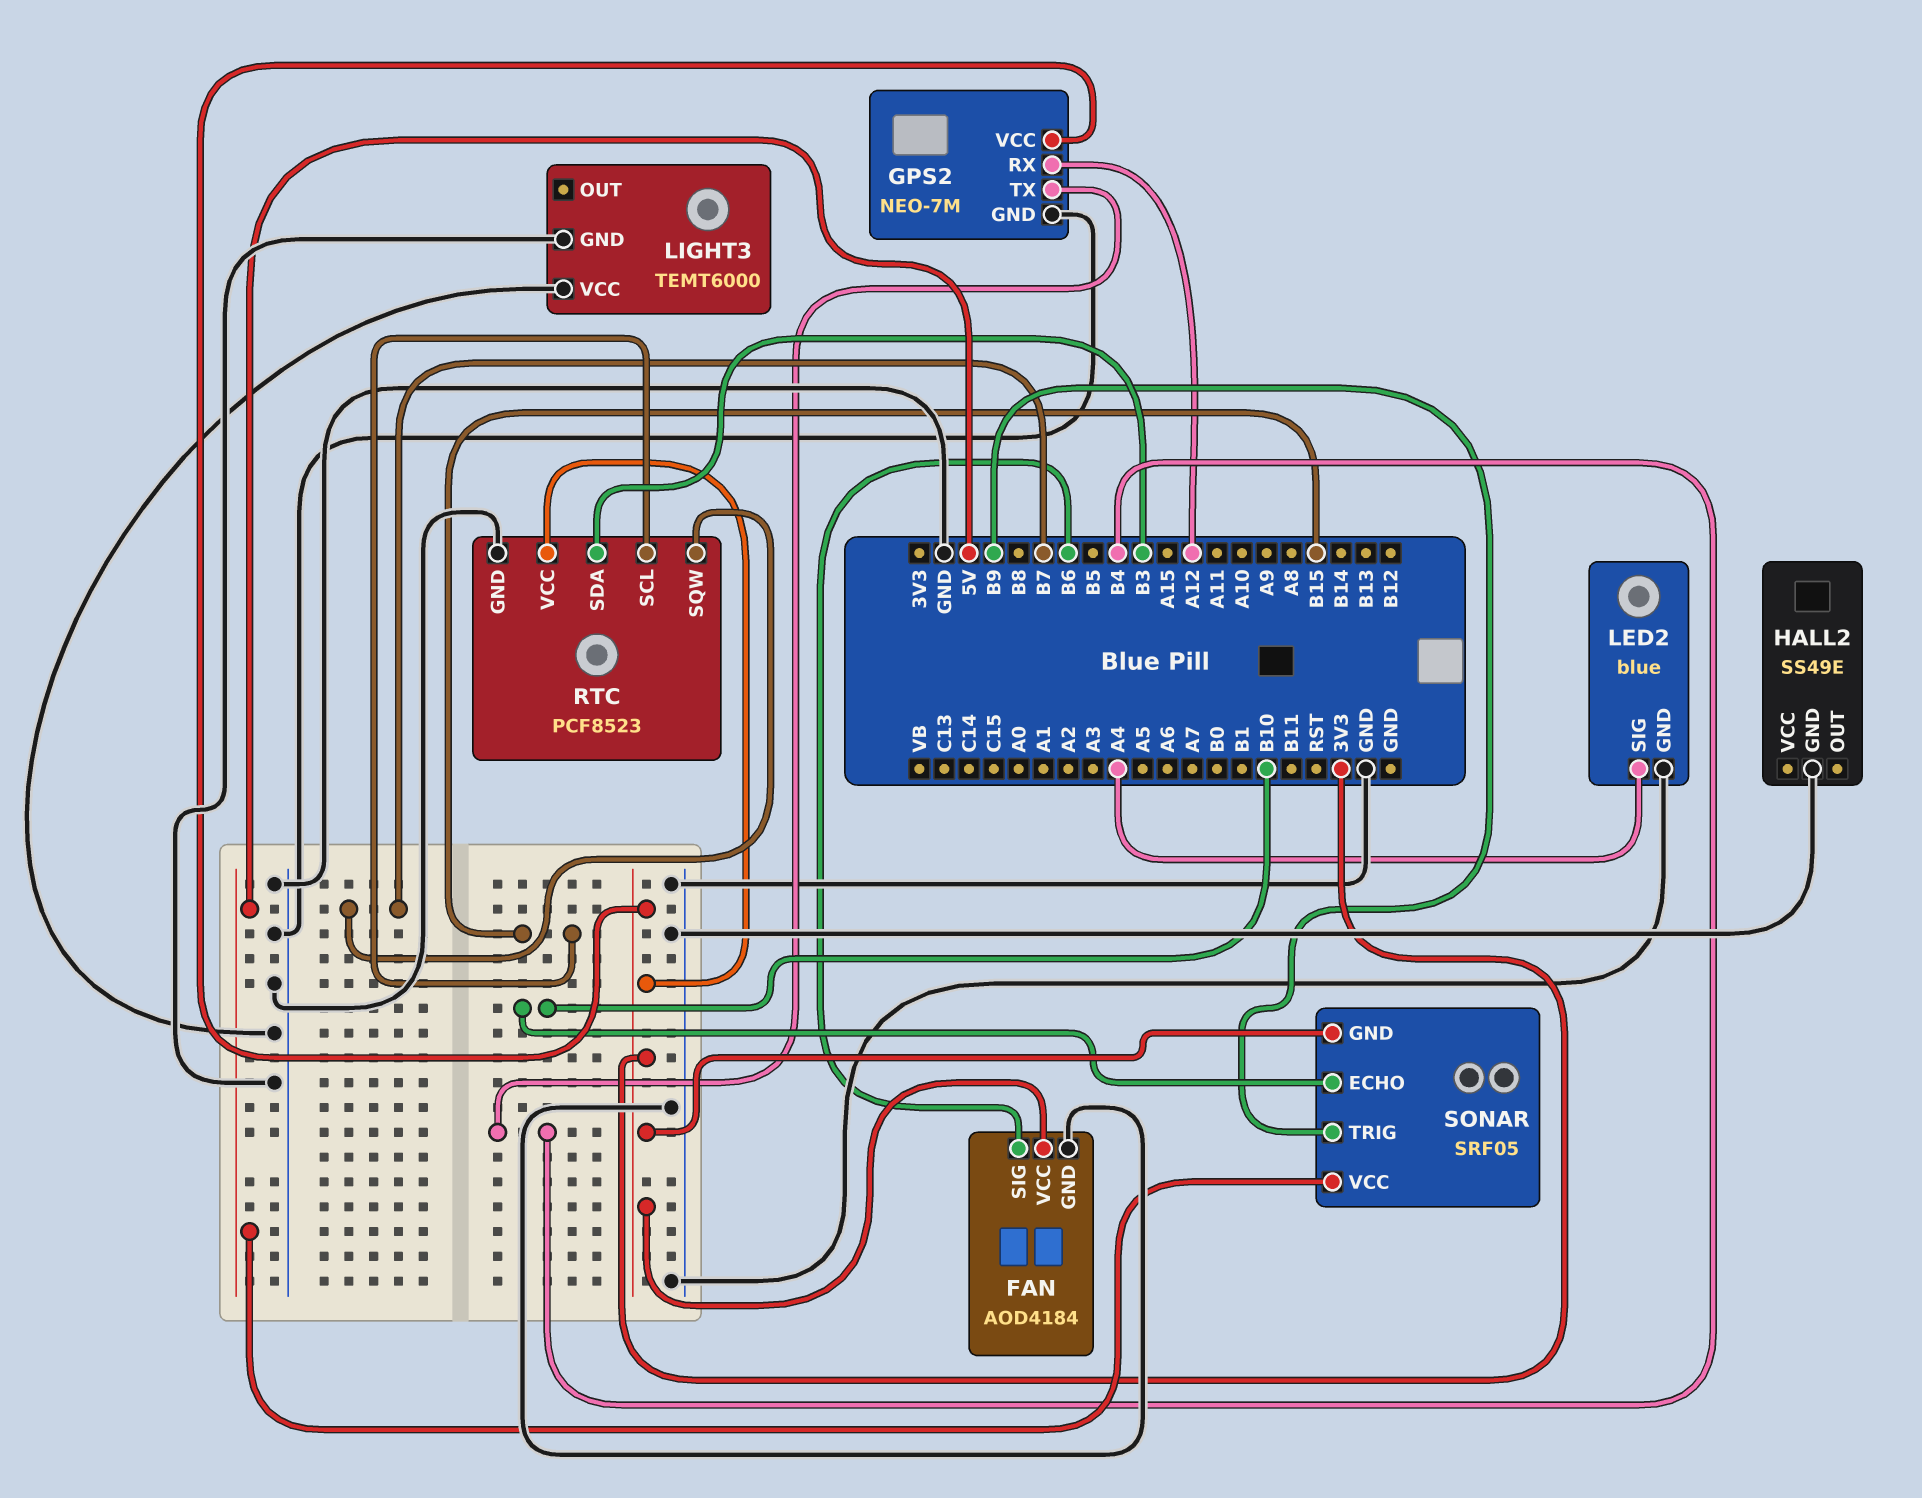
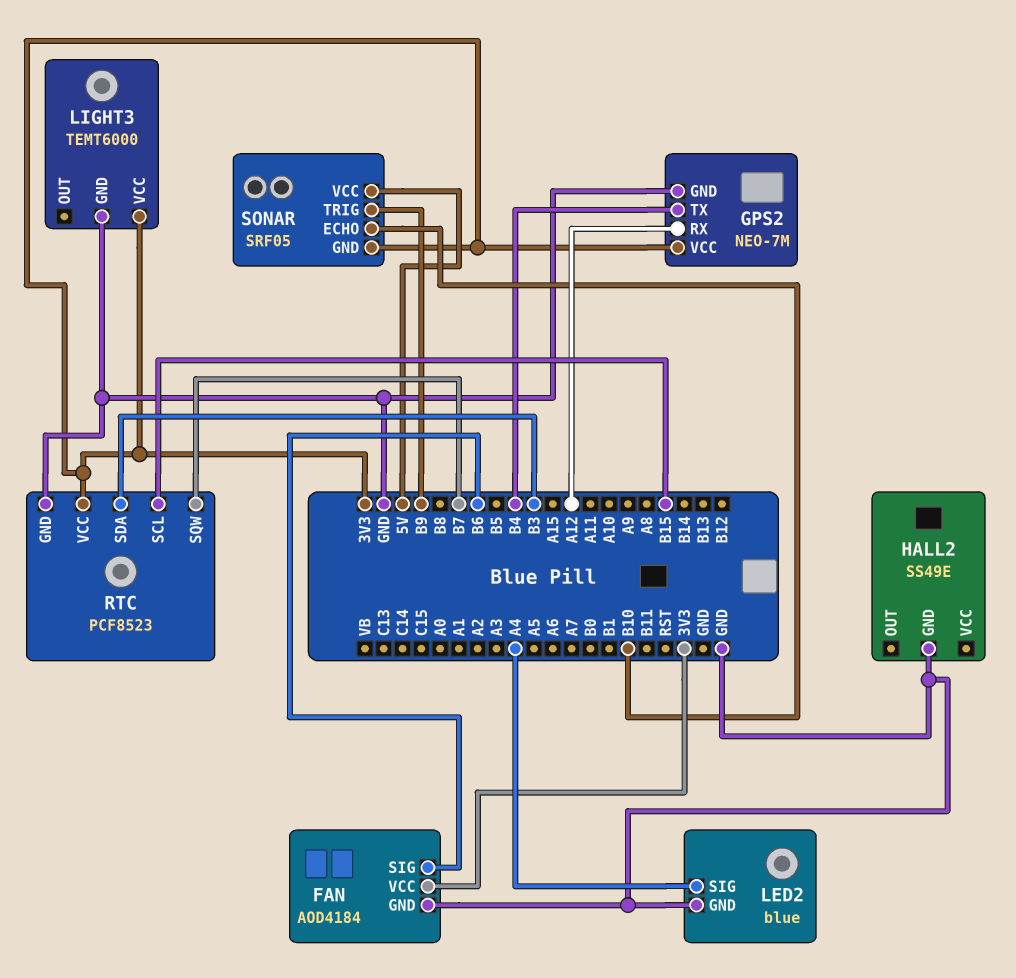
LIGHT3 pin VCC: GND -> 3V3

